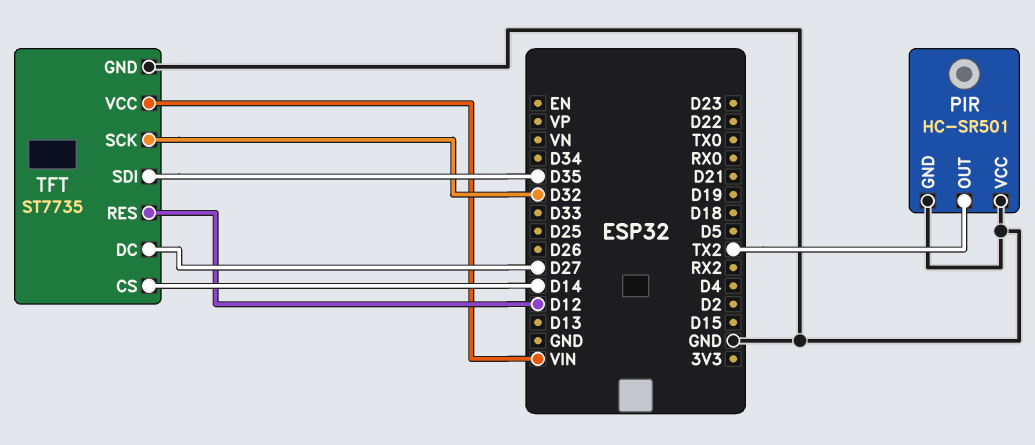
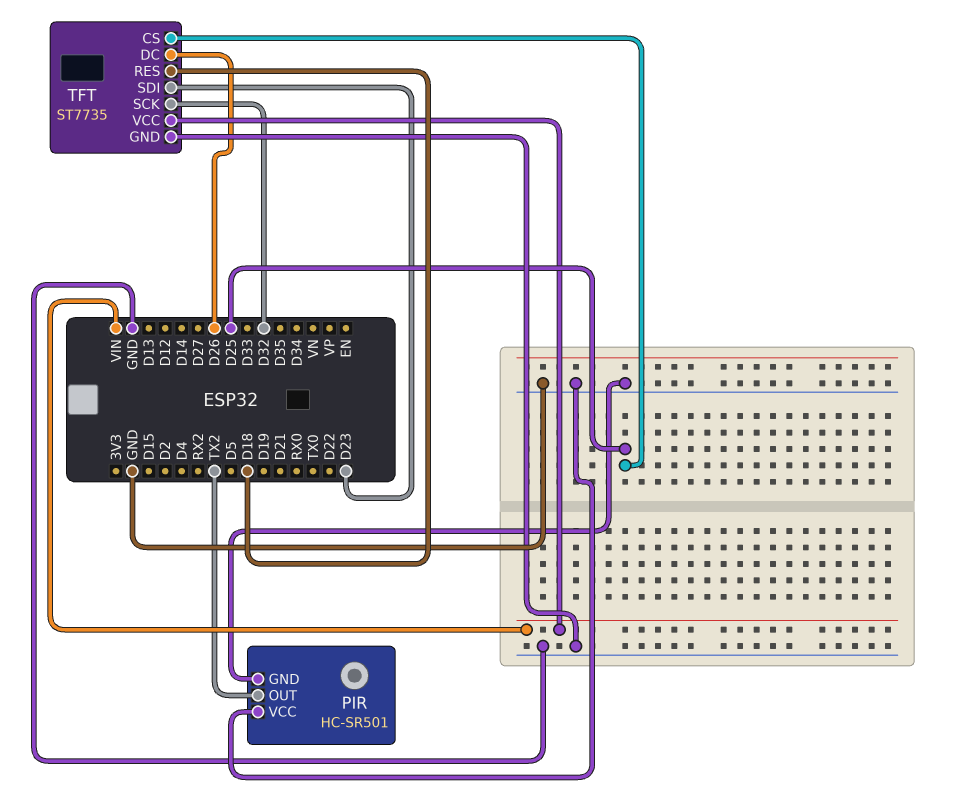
TFT pin CS: D14 -> D25
TFT pin DC: D27 -> D26
TFT pin RES: D12 -> D18
TFT pin SDI: D35 -> D23

